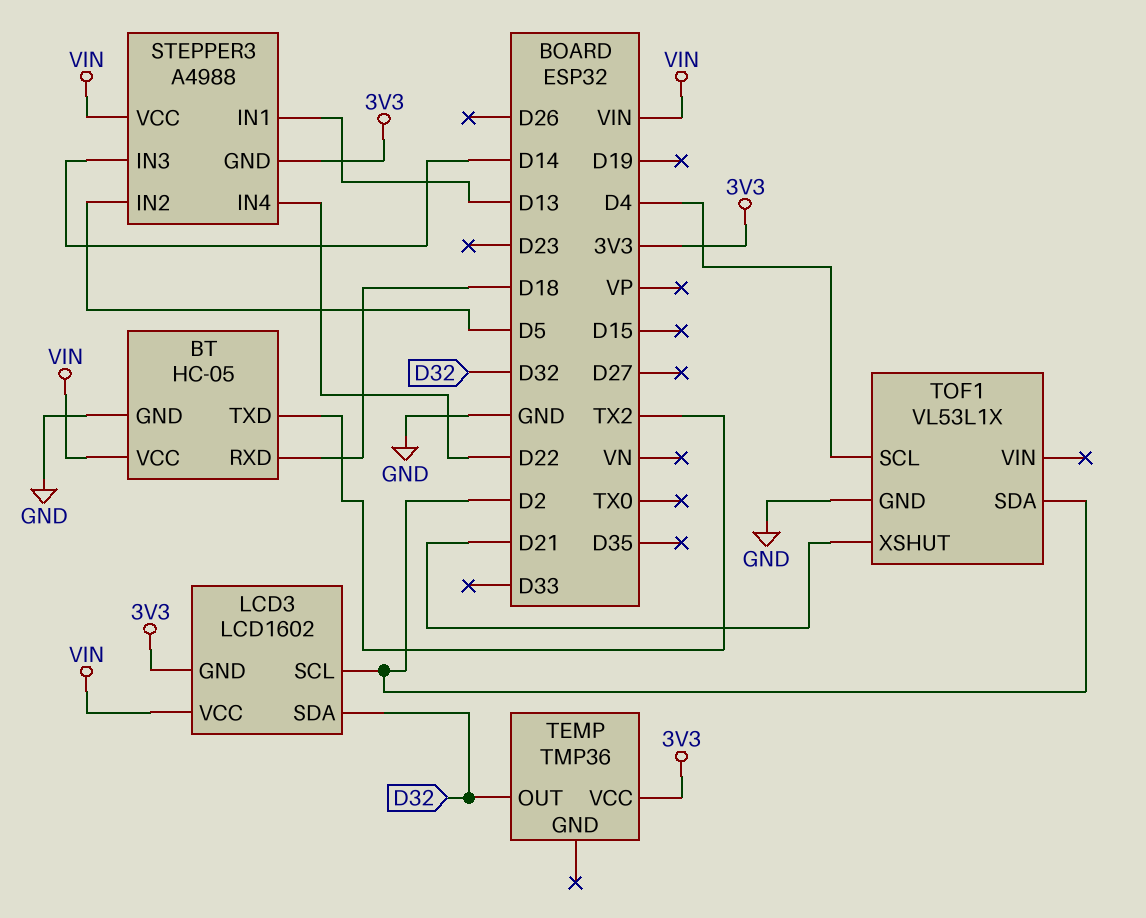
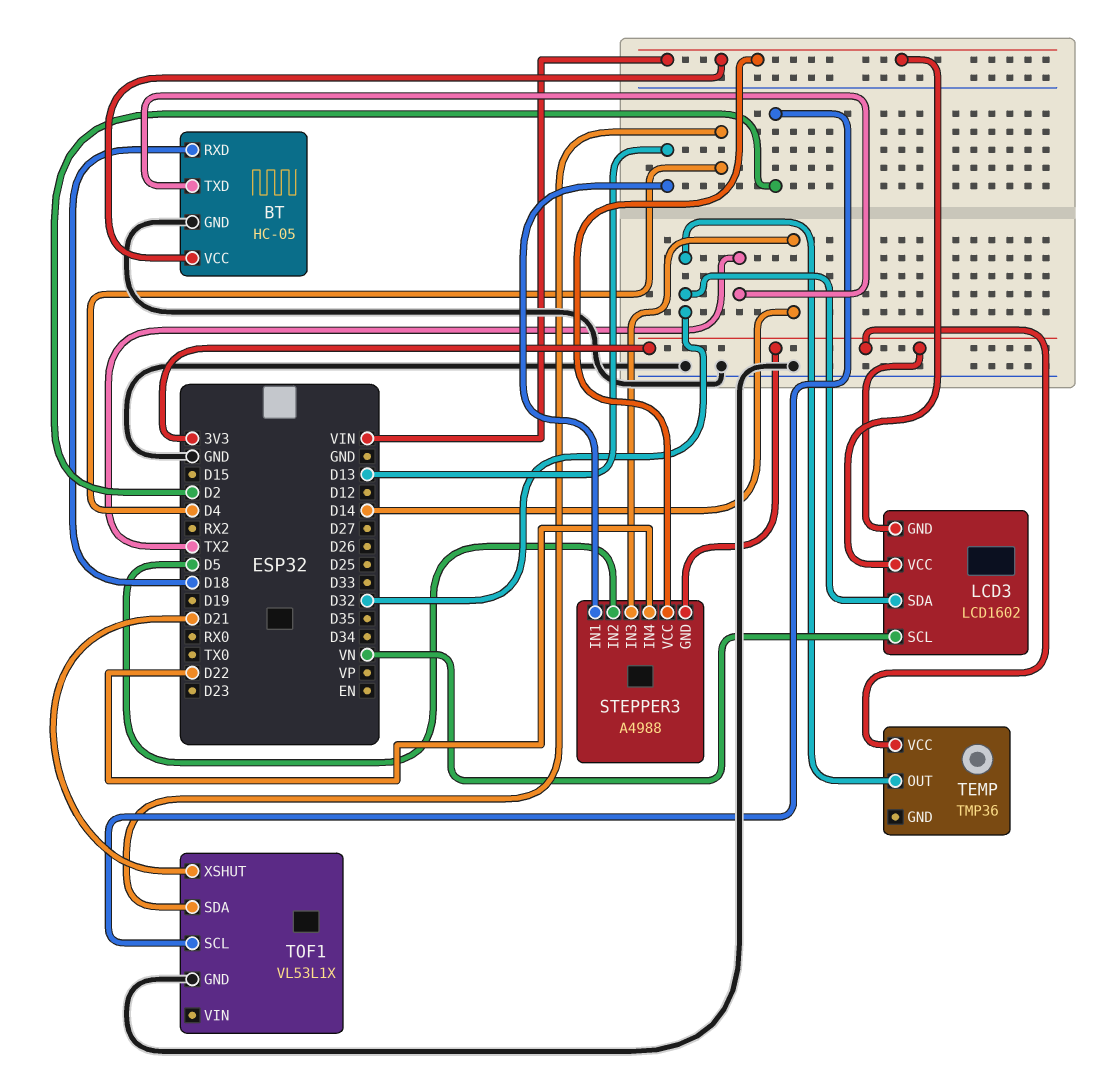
LCD3 pin SCL: D2 -> VN
TOF1 pin SCL: D4 -> D2
TOF1 pin SDA: D2 -> D4

